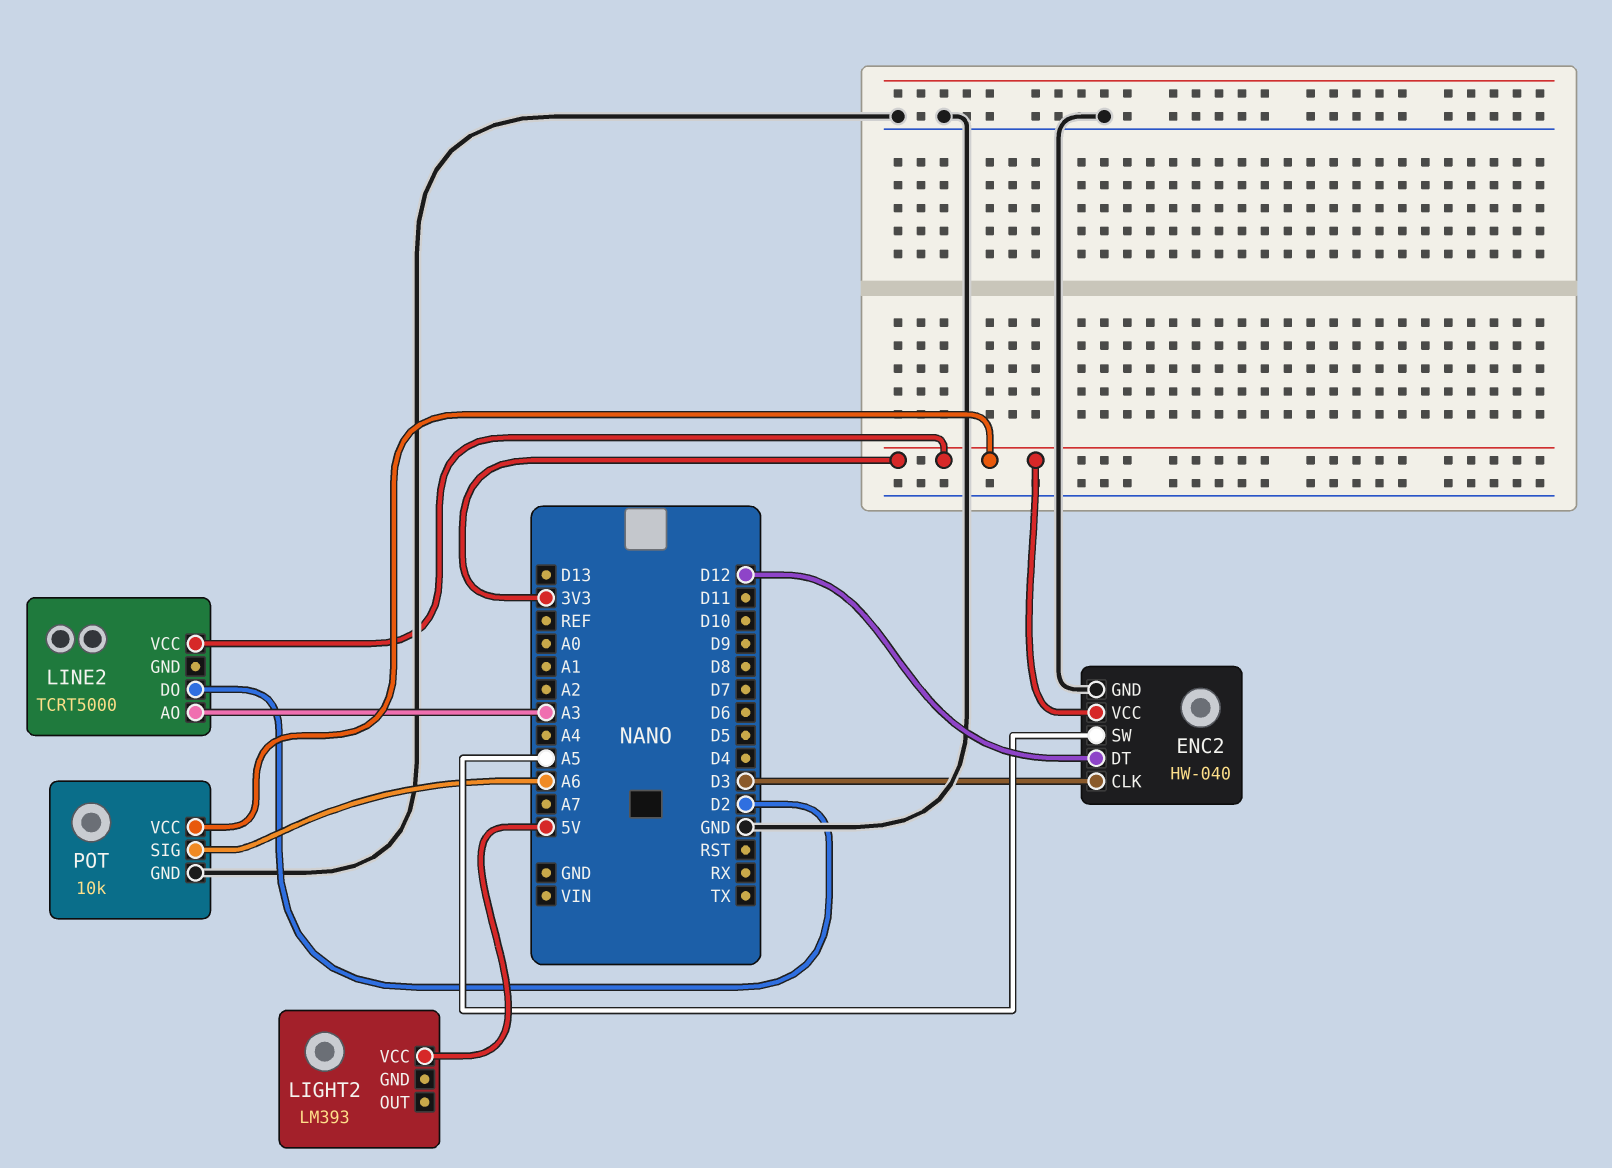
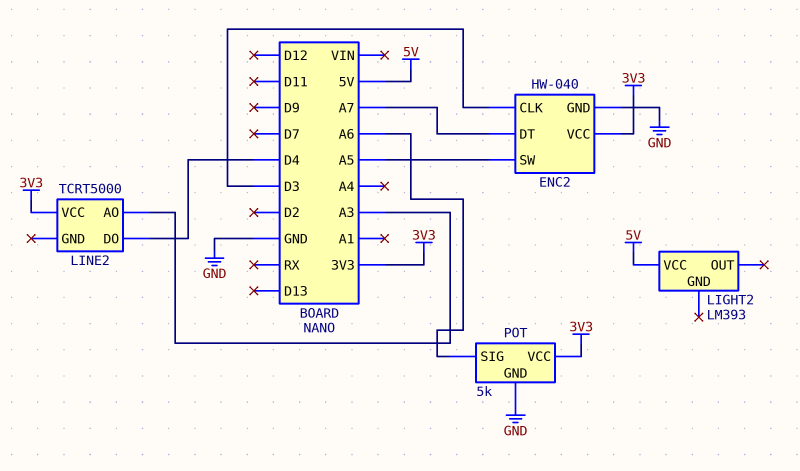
ENC2 pin DT: D12 -> A7
LINE2 pin DO: D2 -> D4
POT: 10k -> 5k

